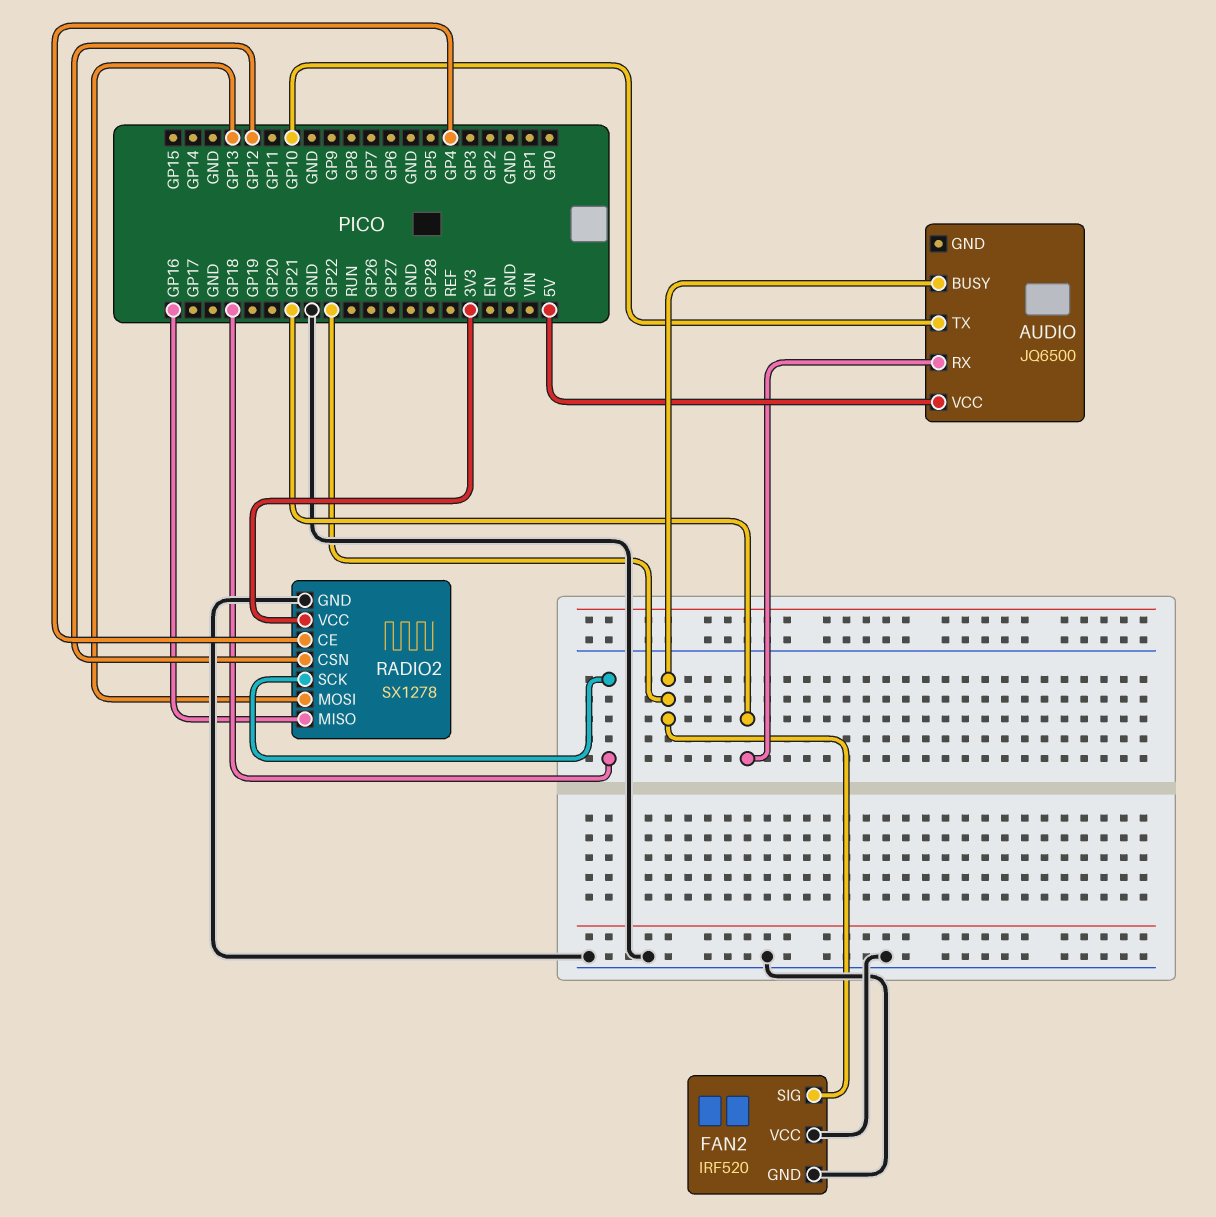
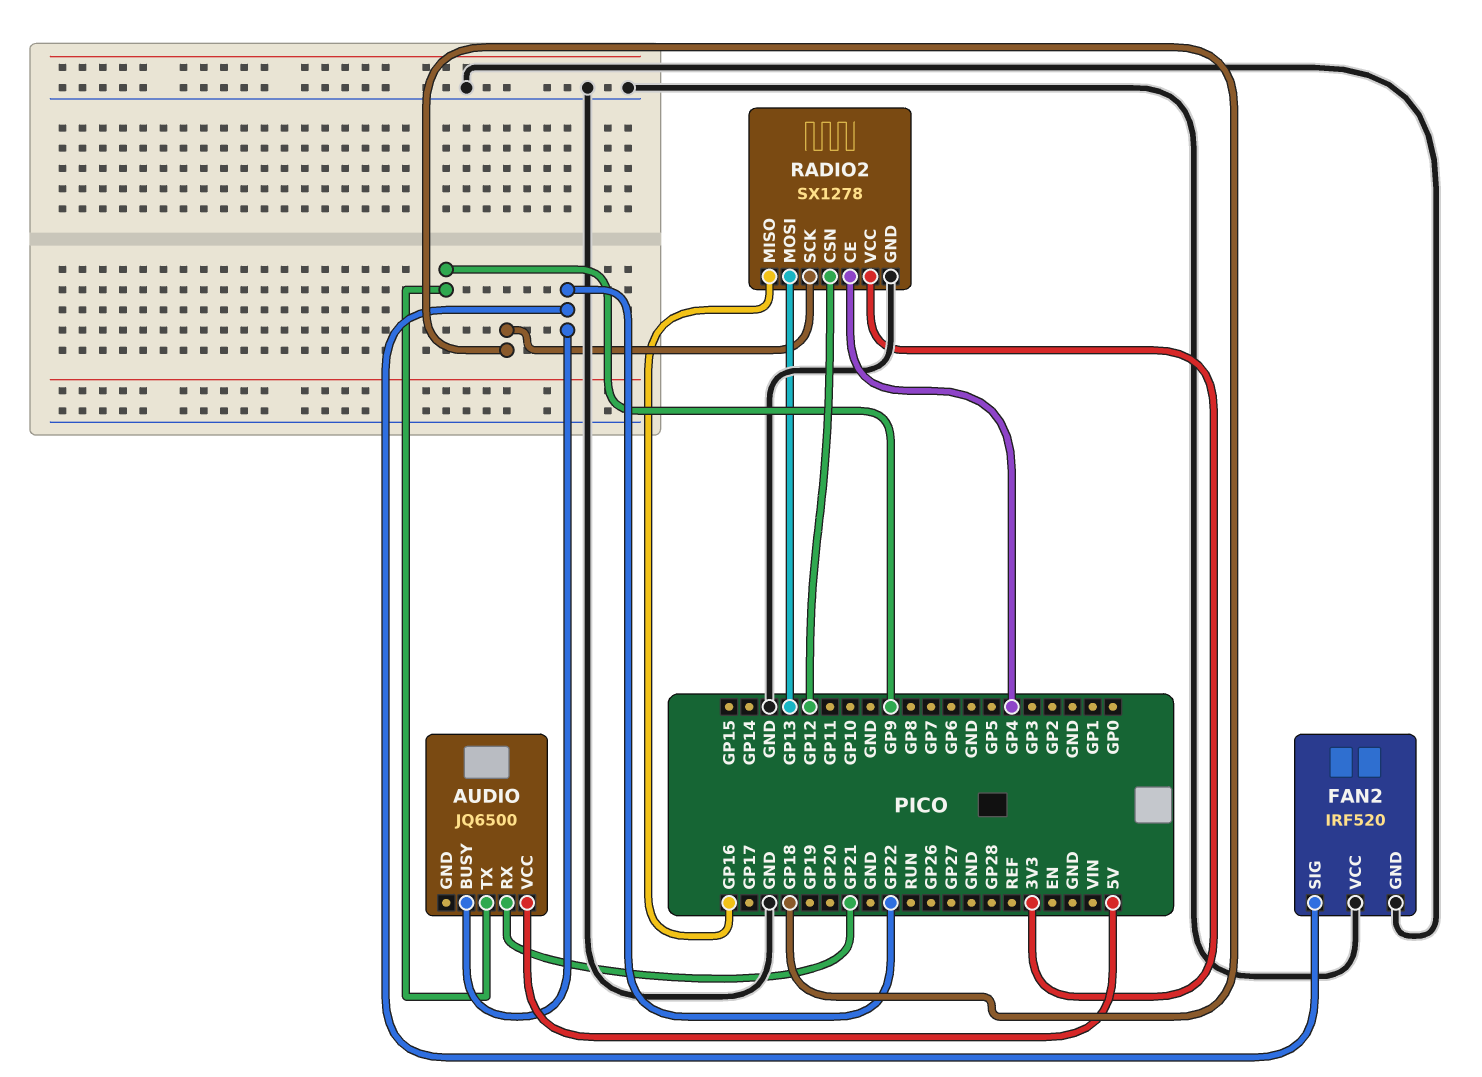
AUDIO pin TX: GP10 -> GP9

